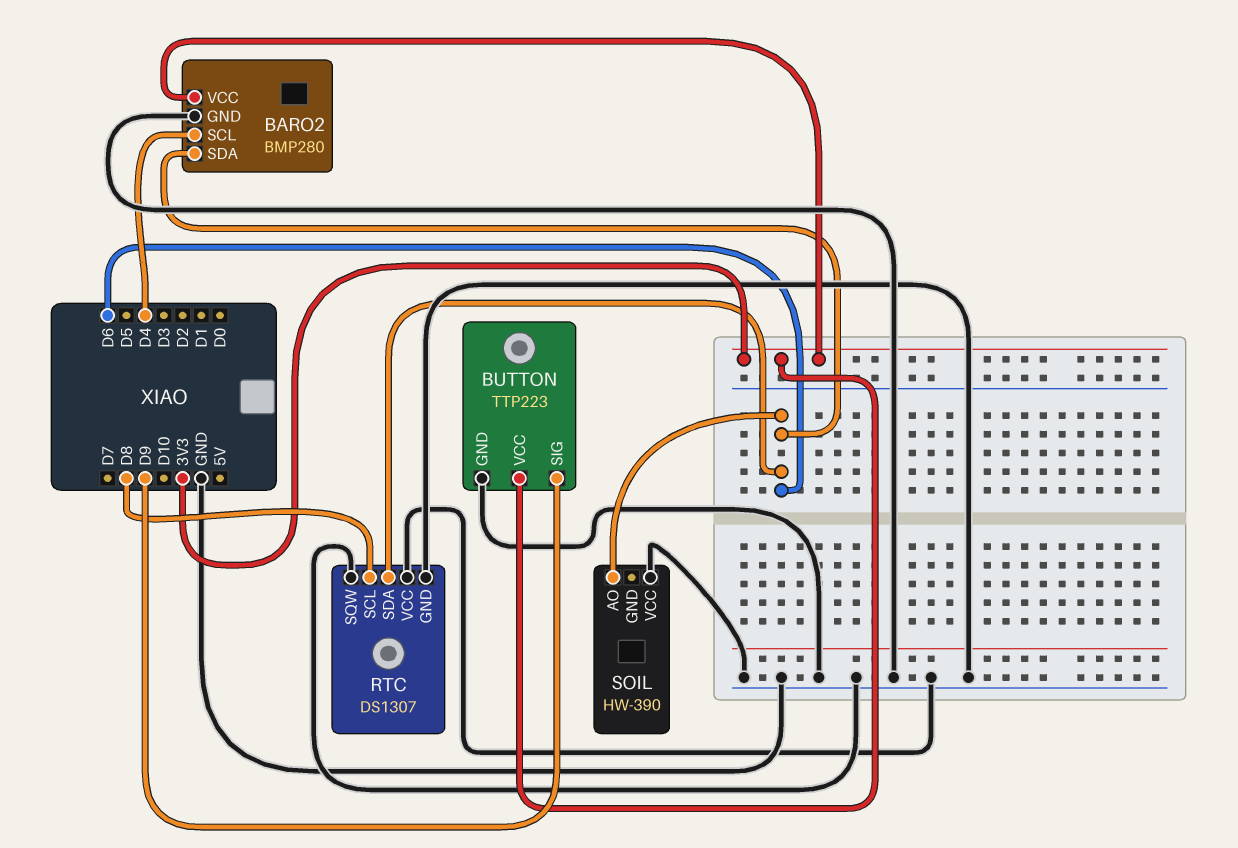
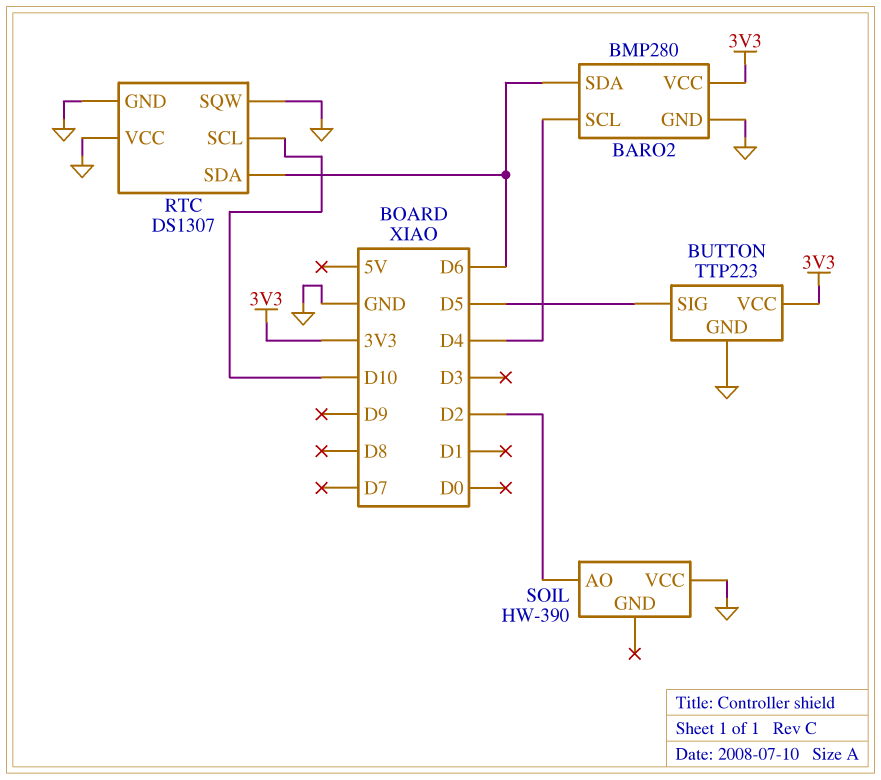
BUTTON pin SIG: D9 -> D5
RTC pin SCL: D8 -> D10
SOIL pin AO: D6 -> D2

